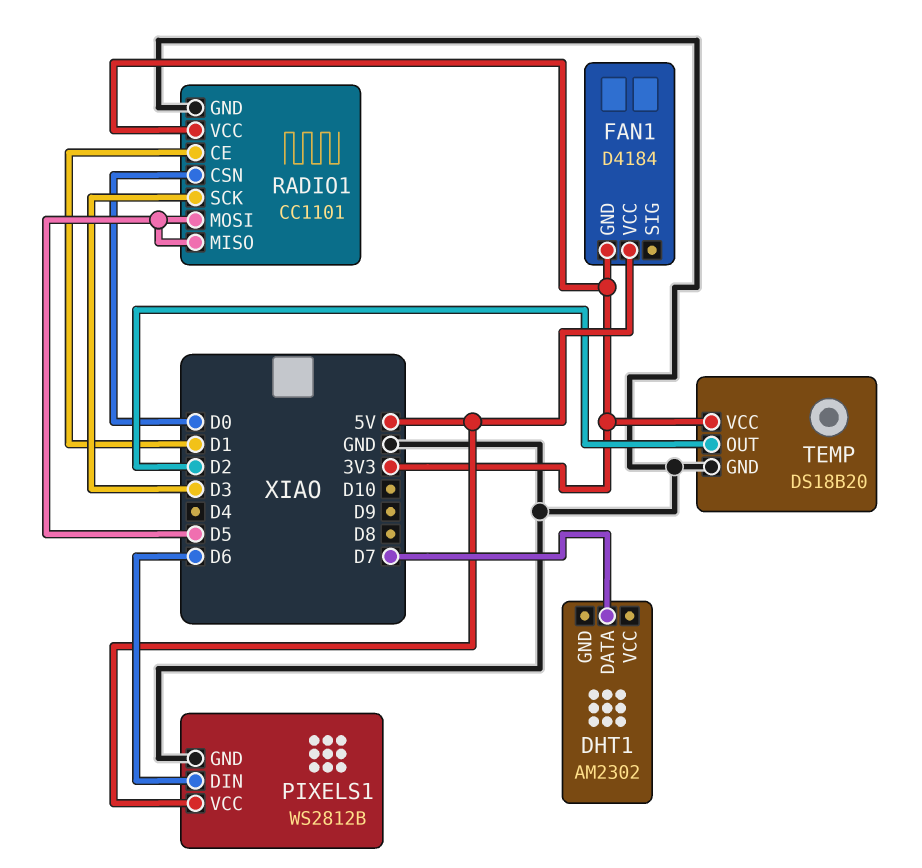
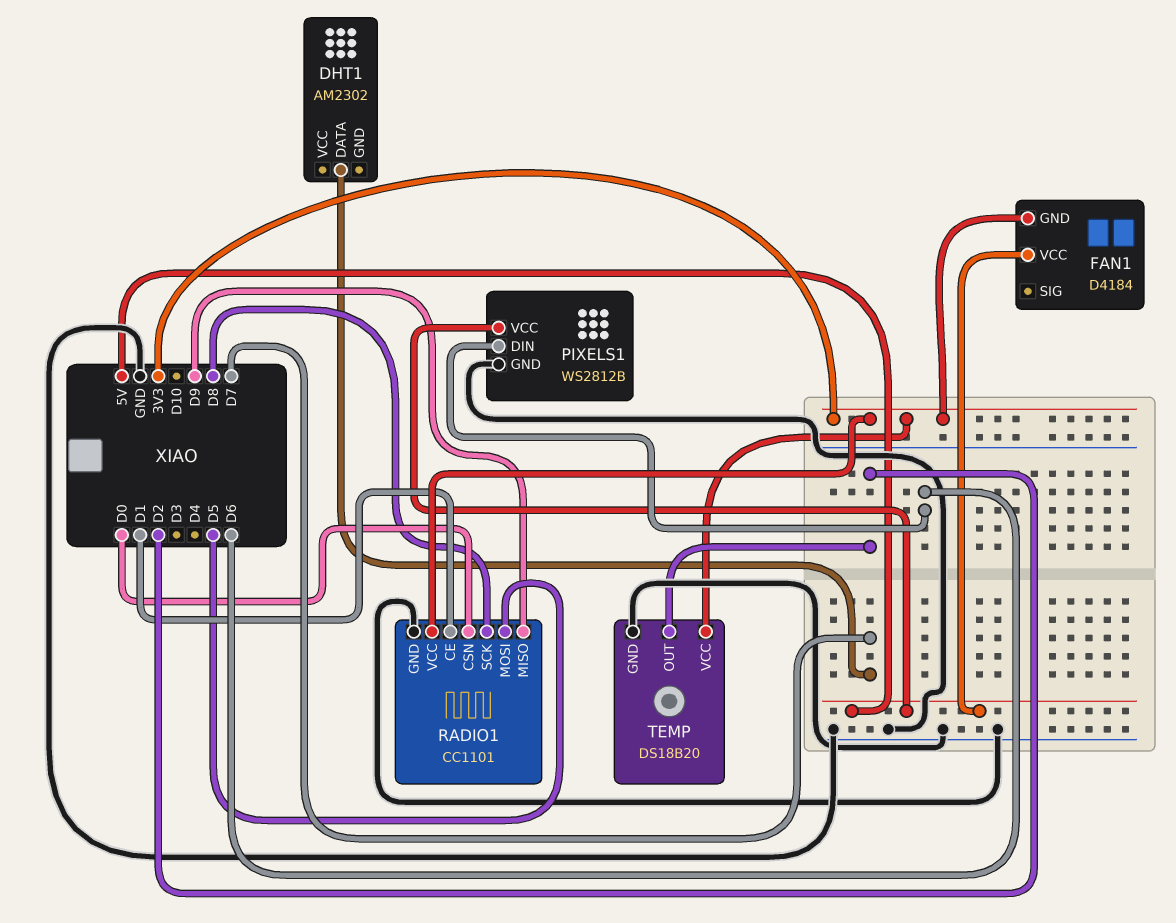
RADIO1 pin MISO: D5 -> D9
RADIO1 pin SCK: D3 -> D8

